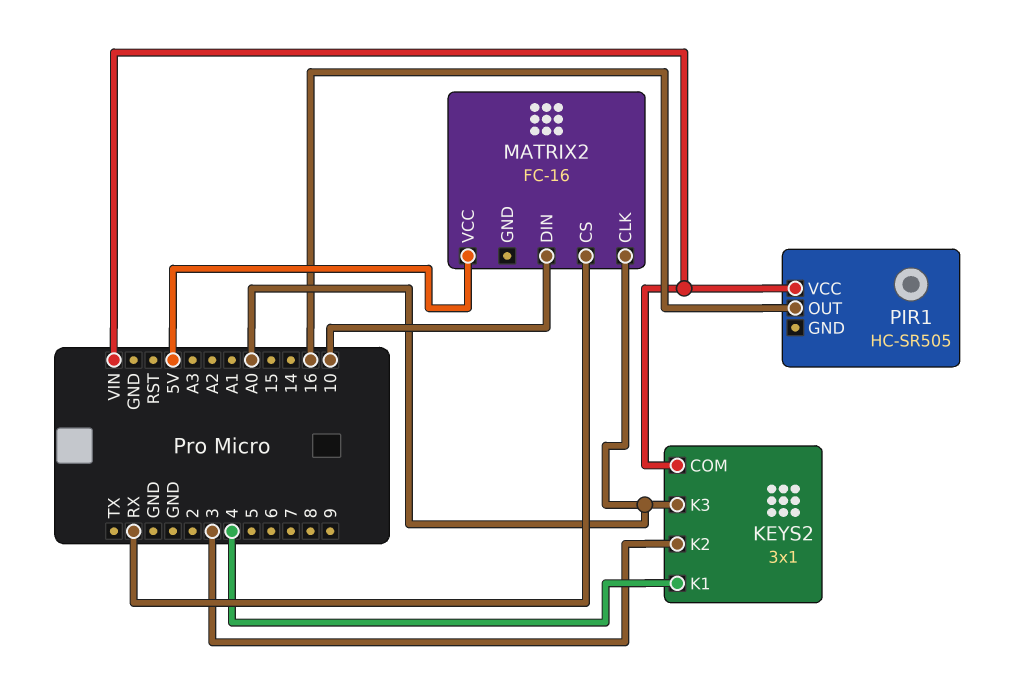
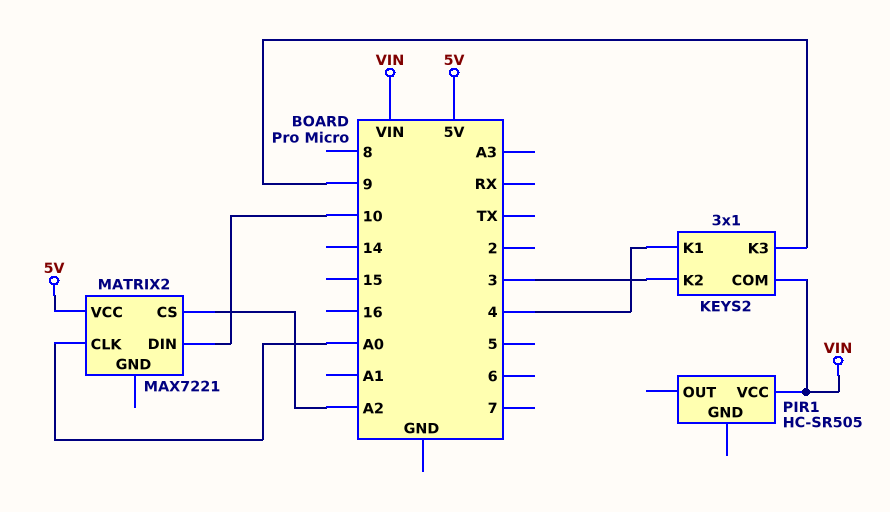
KEYS2 pin K3: A0 -> 9
MATRIX2: FC-16 -> MAX7221
MATRIX2 pin CS: RX -> A2
PIR1 pin OUT: 16 -> none

